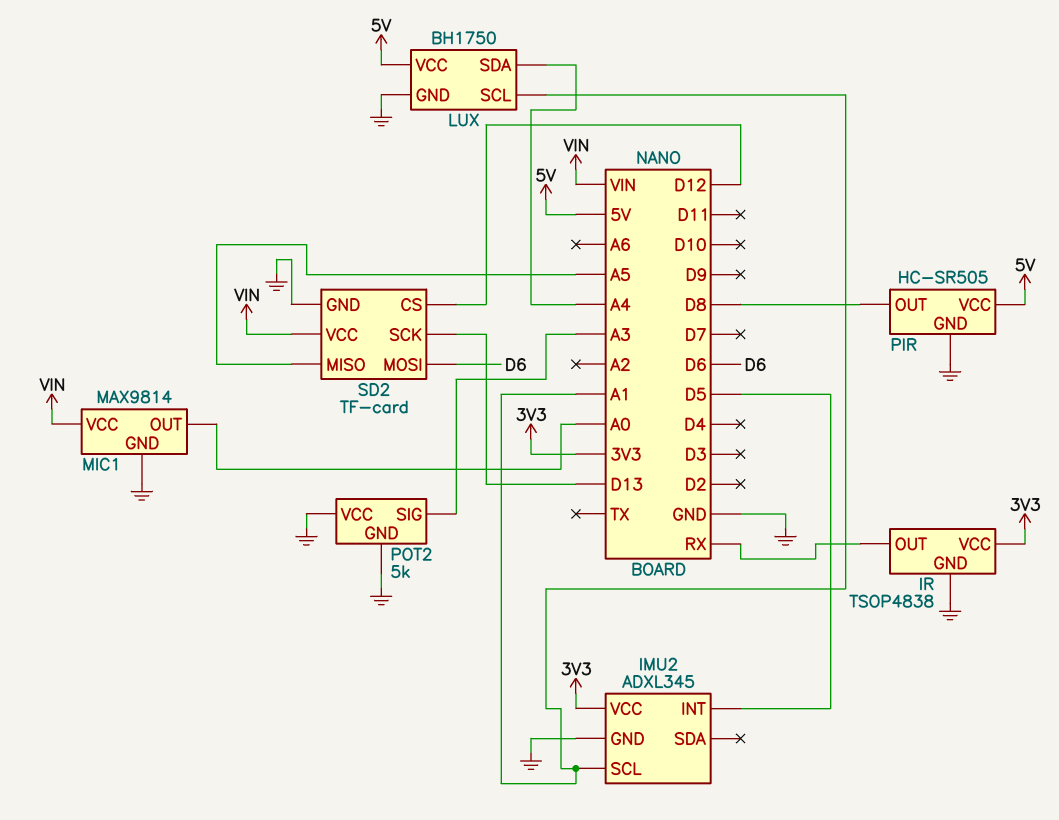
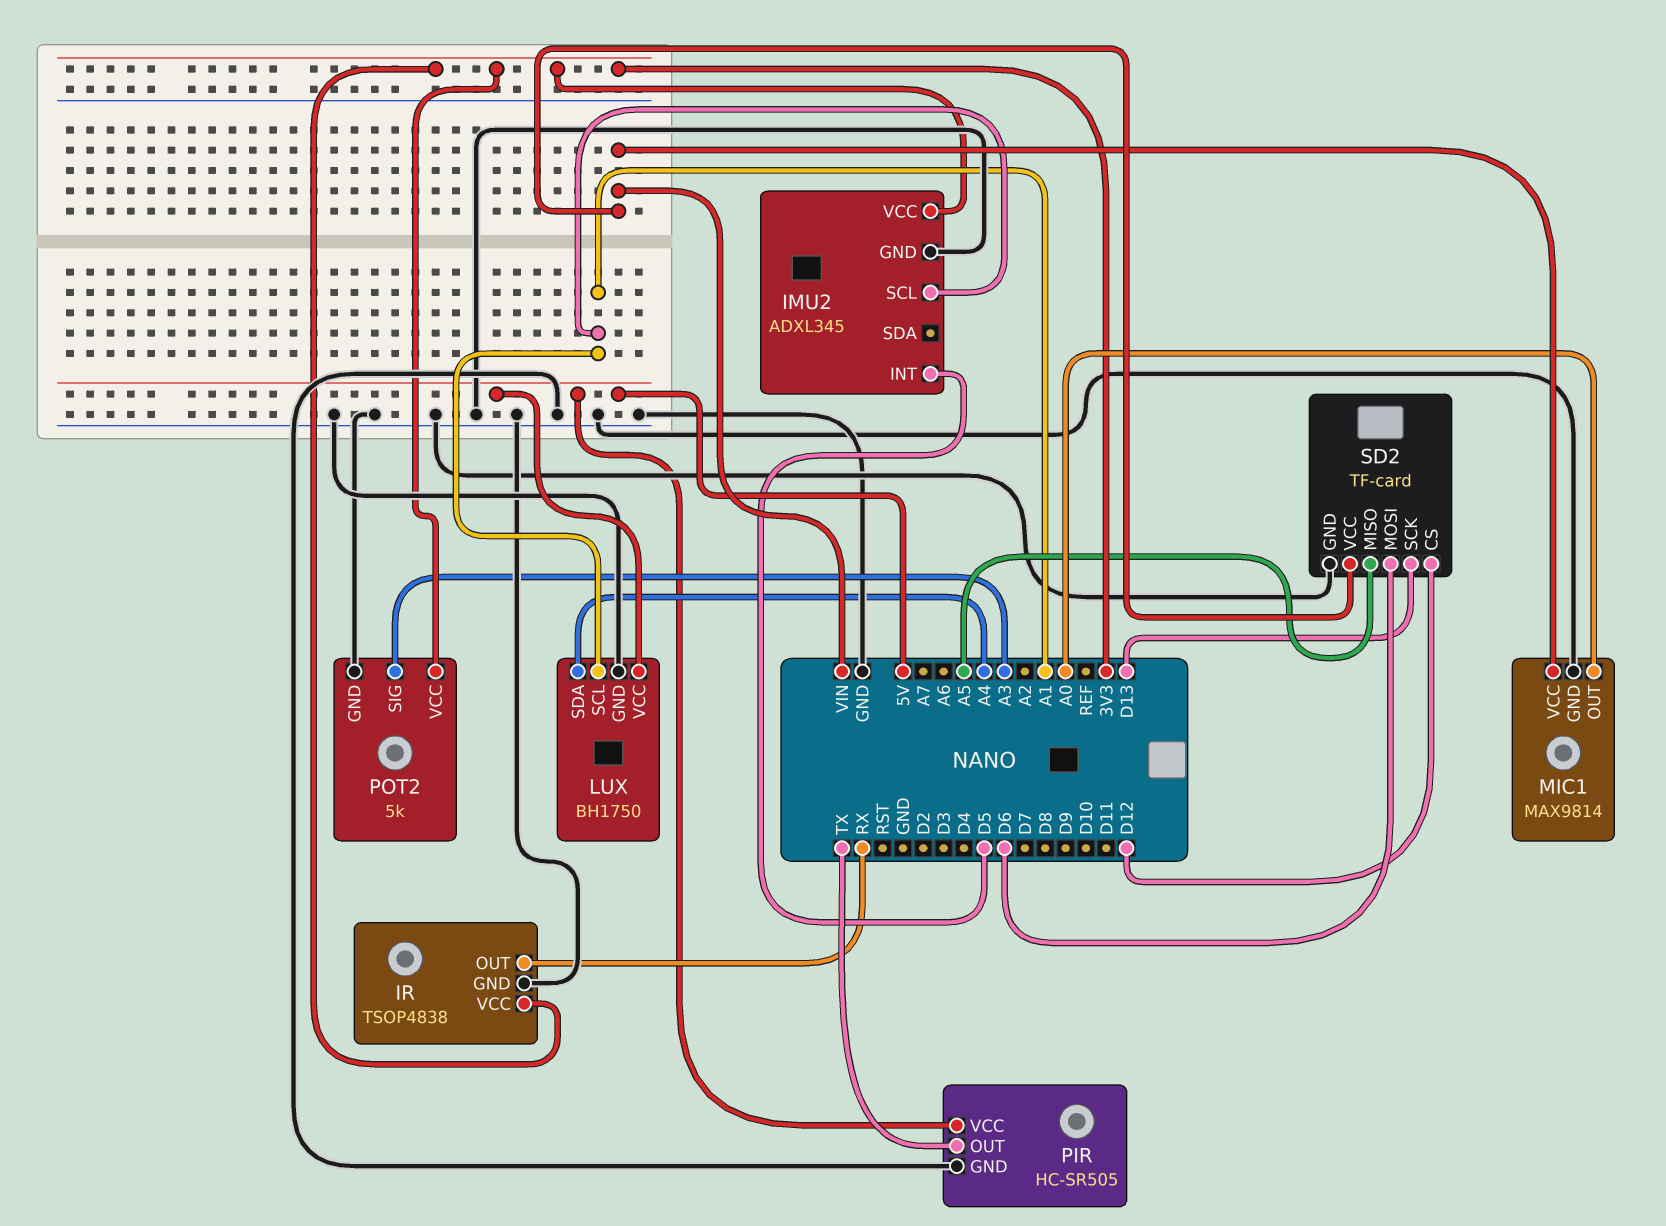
PIR pin OUT: D8 -> TX
POT2 pin VCC: GND -> 3V3

